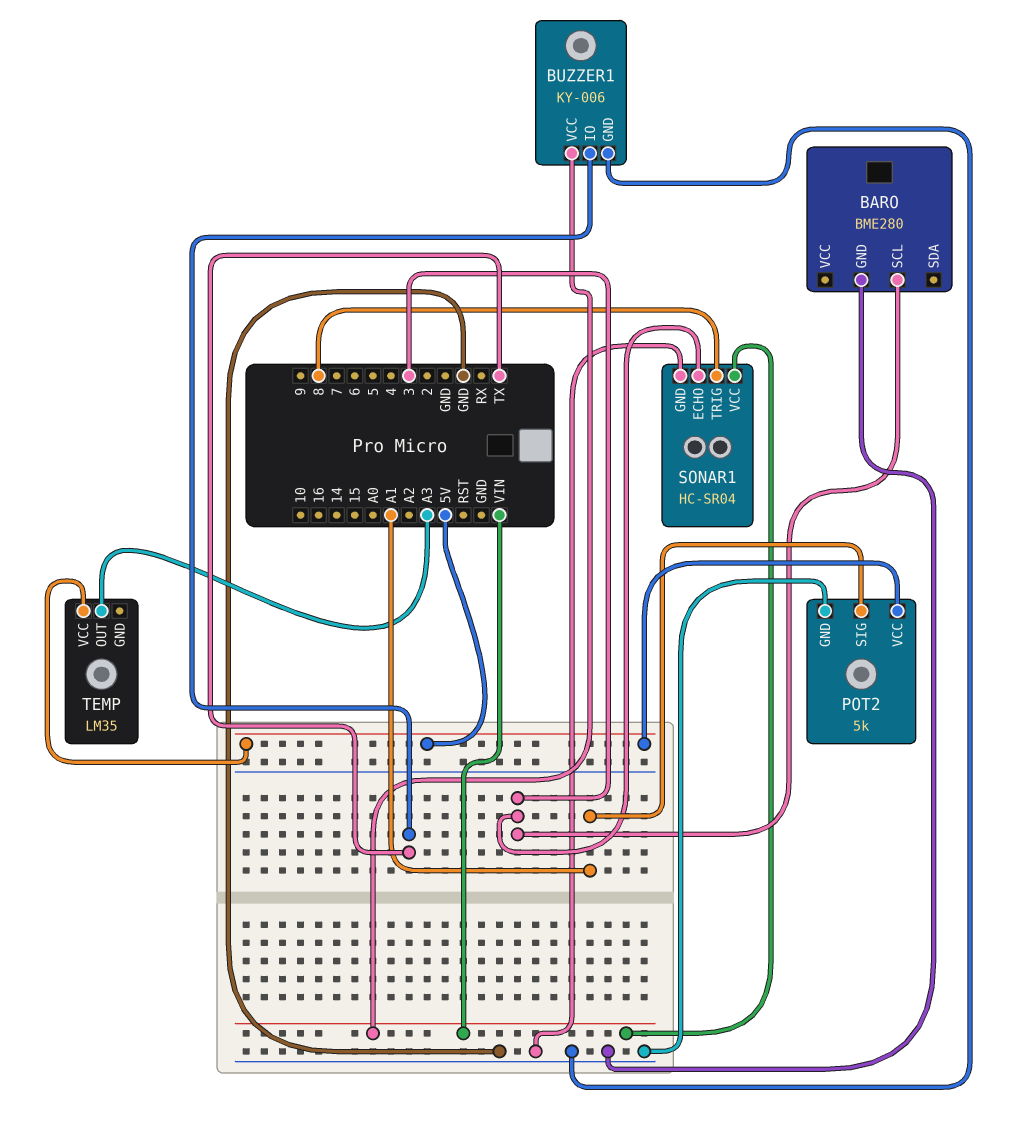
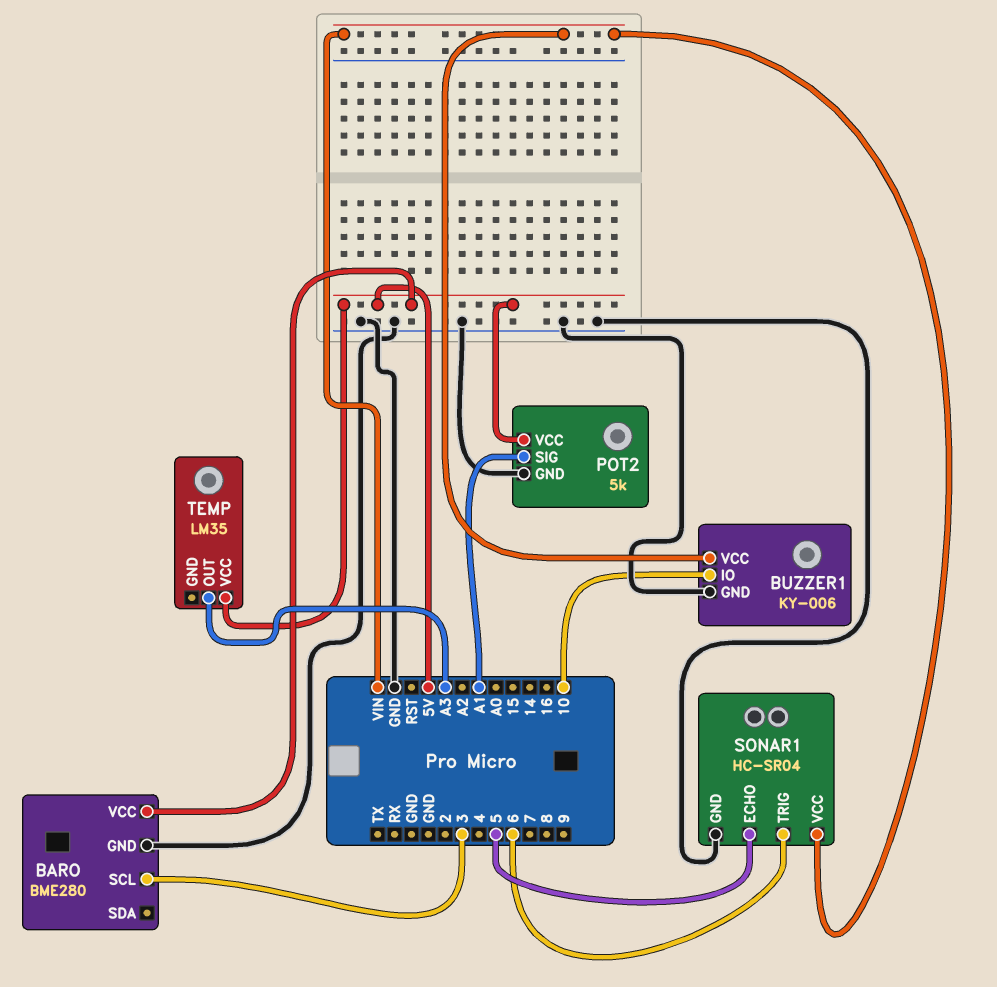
BARO pin VCC: none -> 5V
BUZZER1 pin IO: TX -> 10
SONAR1 pin ECHO: 3 -> 5
SONAR1 pin TRIG: 8 -> 6

